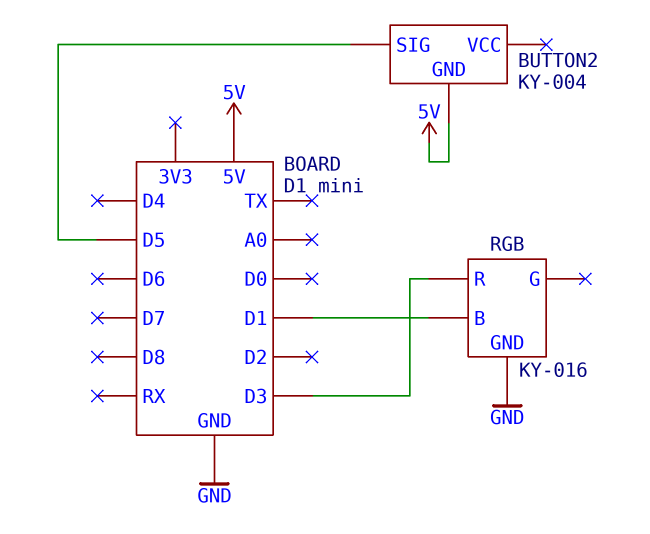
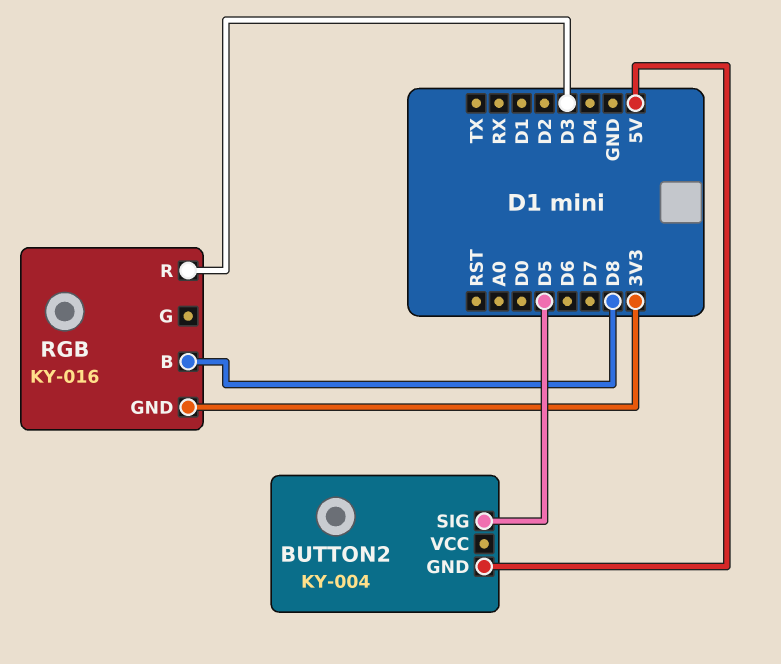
RGB pin B: D1 -> D8
RGB pin GND: GND -> 3V3

